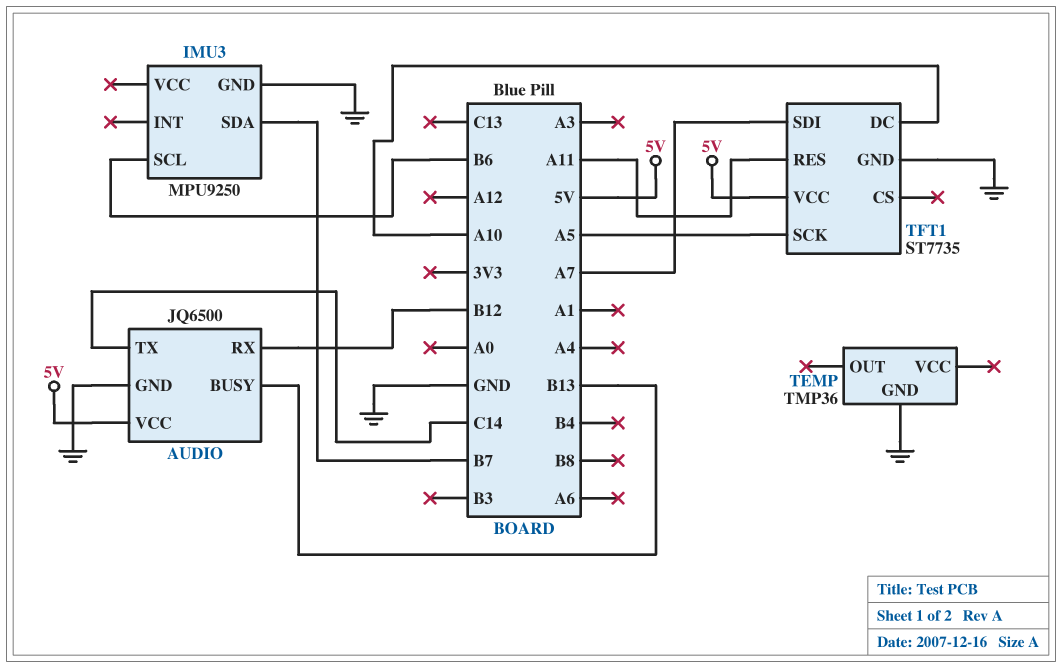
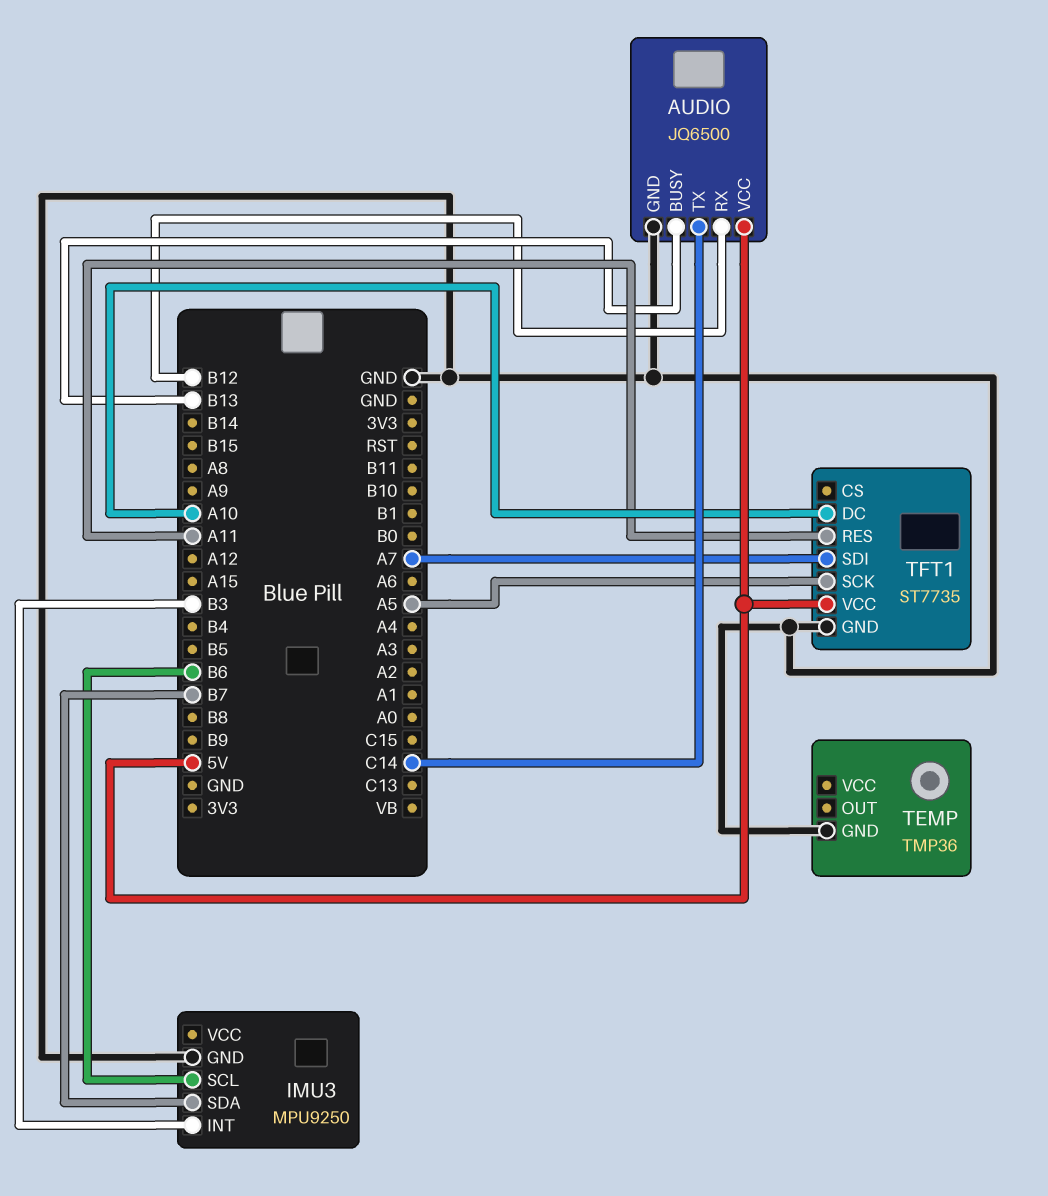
IMU3 pin INT: none -> B3

